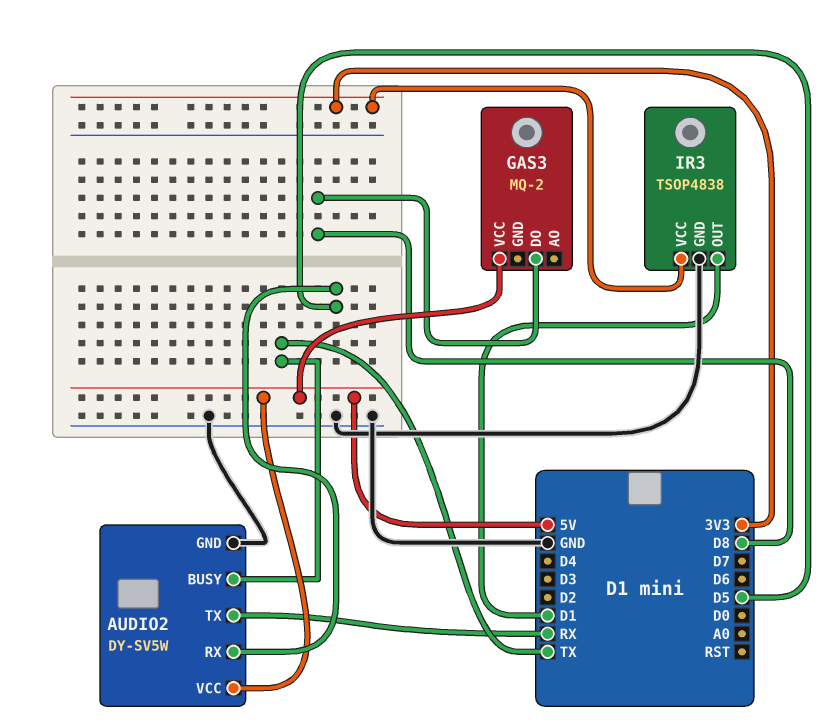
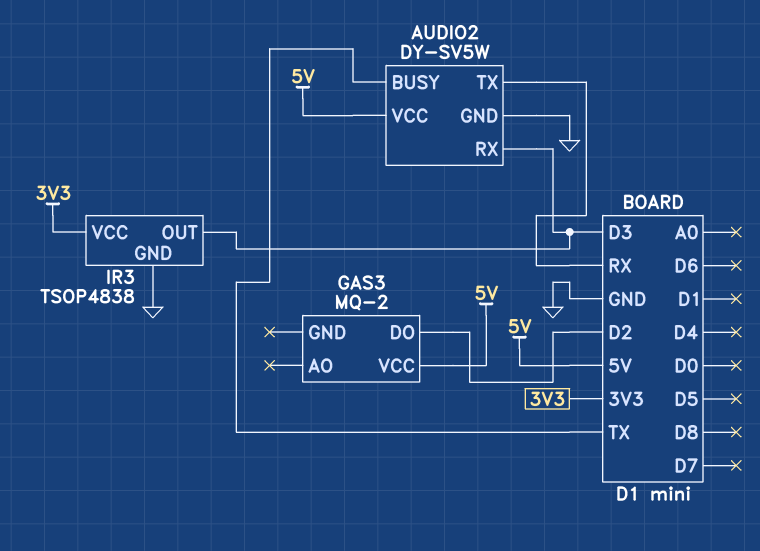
AUDIO2 pin RX: D5 -> D3
GAS3 pin DO: D8 -> D2
IR3 pin OUT: D1 -> D3

